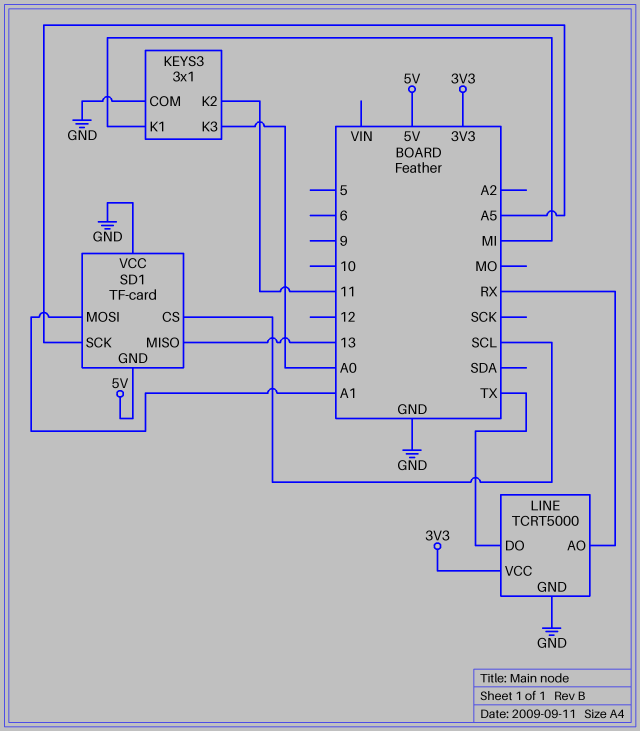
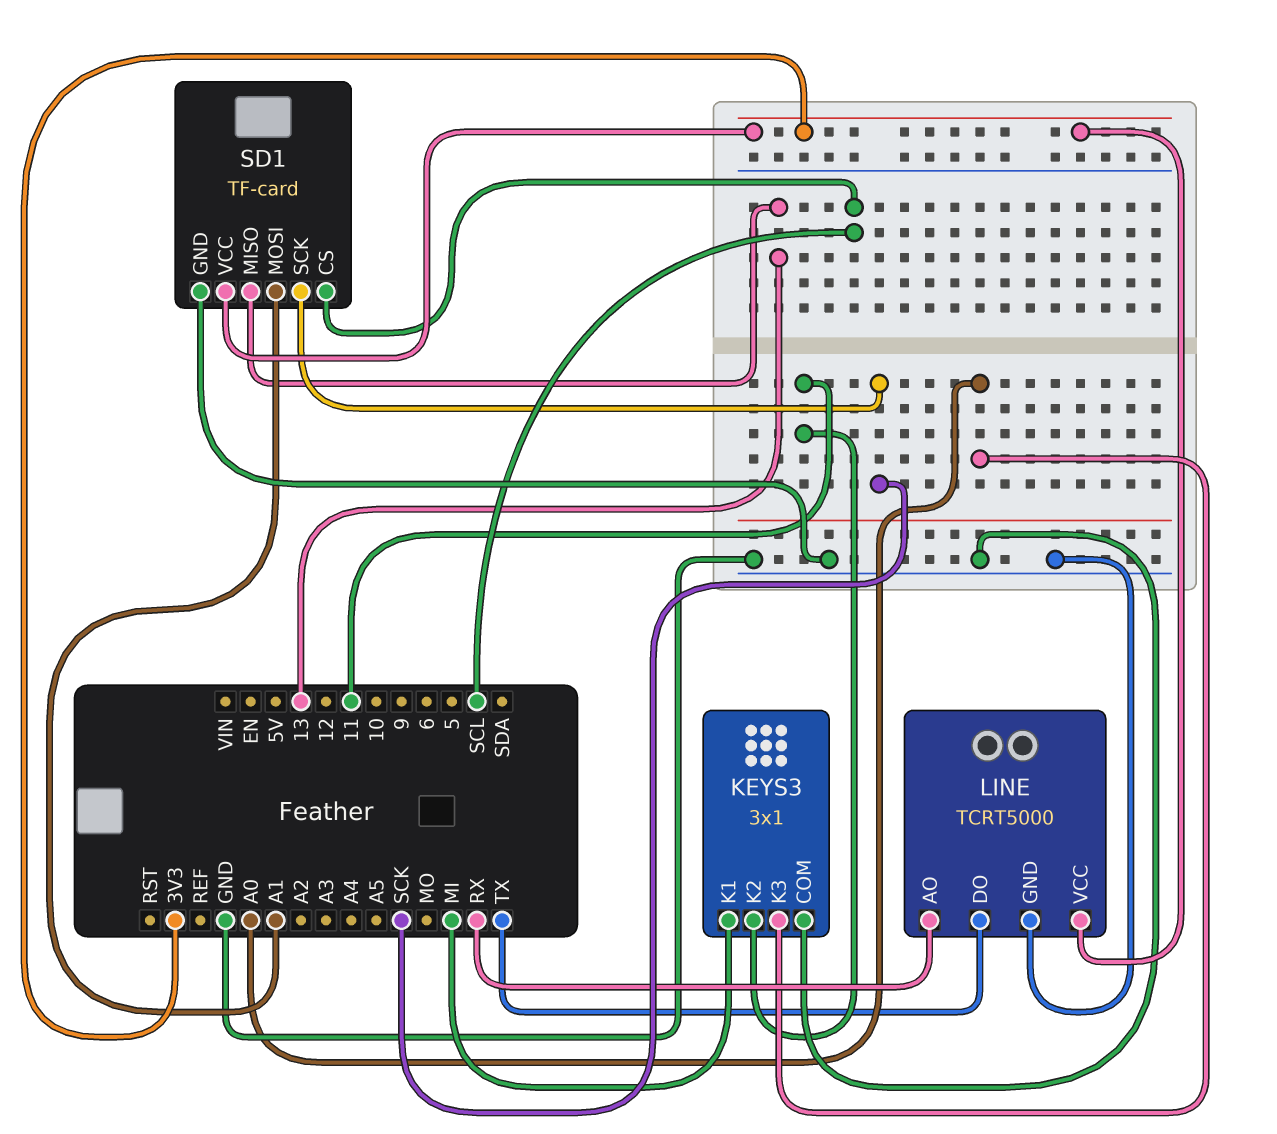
SD1 pin GND: 5V -> GND
SD1 pin SCK: A5 -> SCK
SD1 pin VCC: GND -> 3V3

